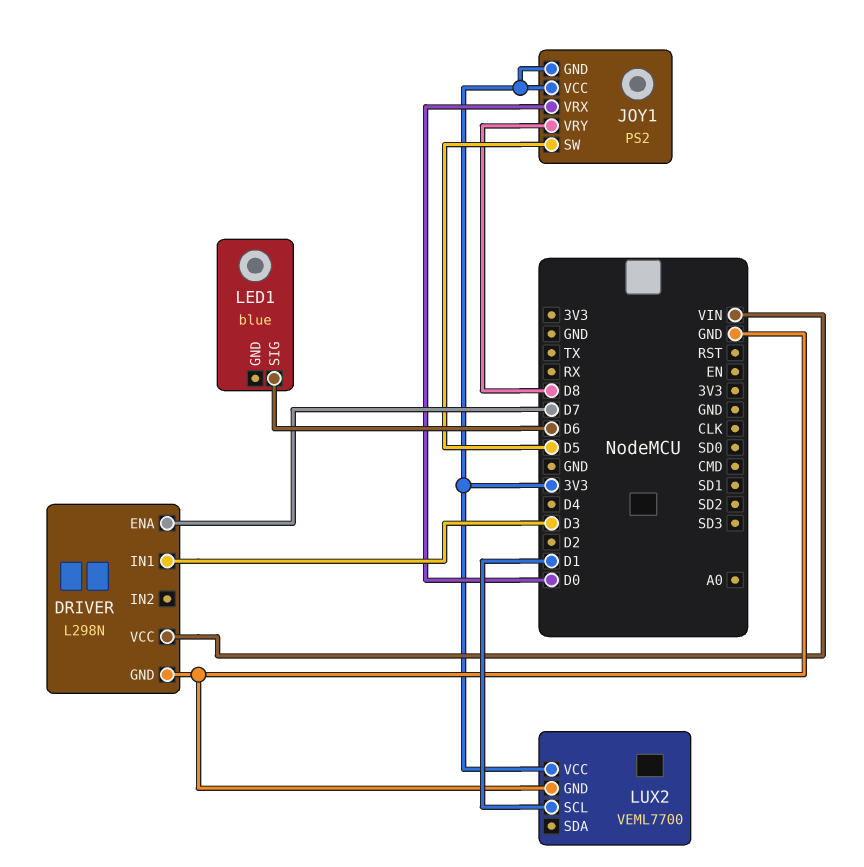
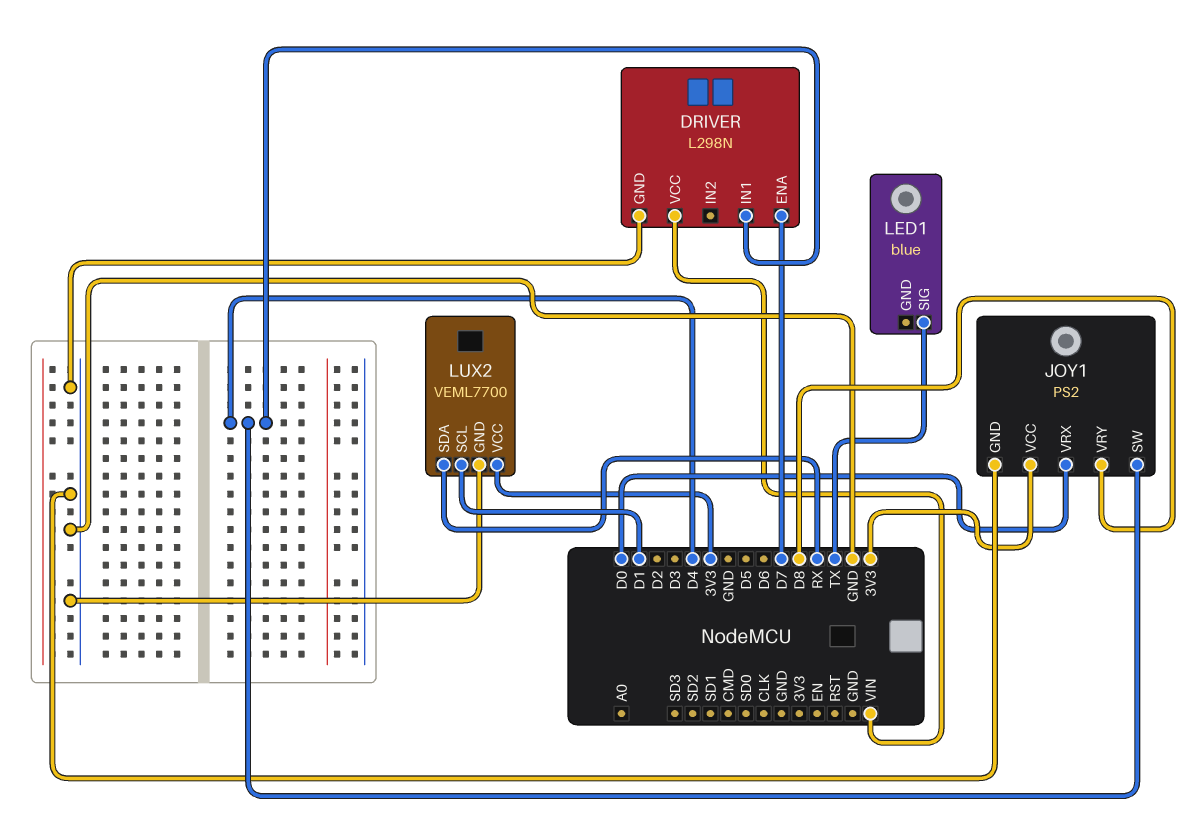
DRIVER pin IN1: D3 -> D4
JOY1 pin GND: 3V3 -> GND
JOY1 pin SW: D5 -> D4
LED1 pin SIG: D6 -> TX
LUX2 pin SDA: none -> RX

